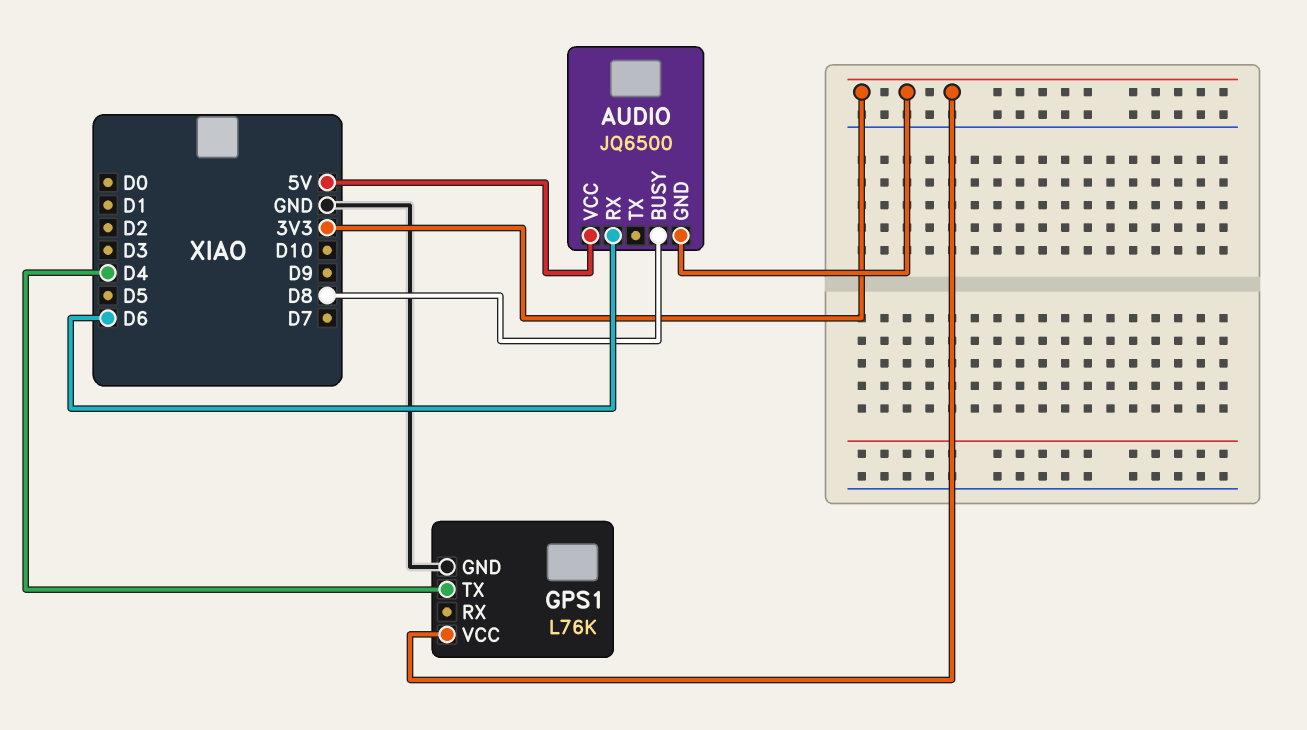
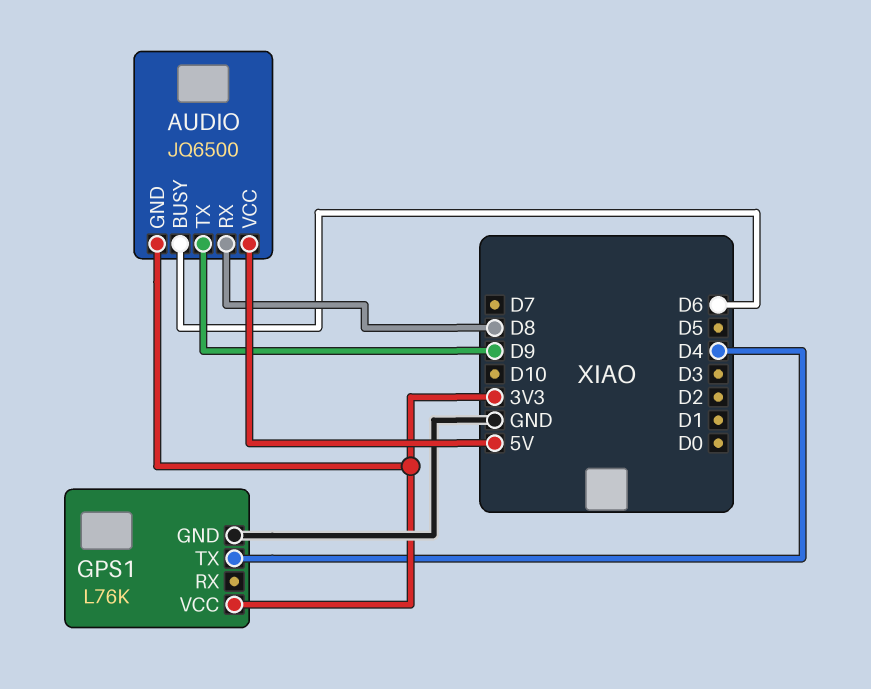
AUDIO pin BUSY: D8 -> D6
AUDIO pin RX: D6 -> D8
AUDIO pin TX: none -> D9

